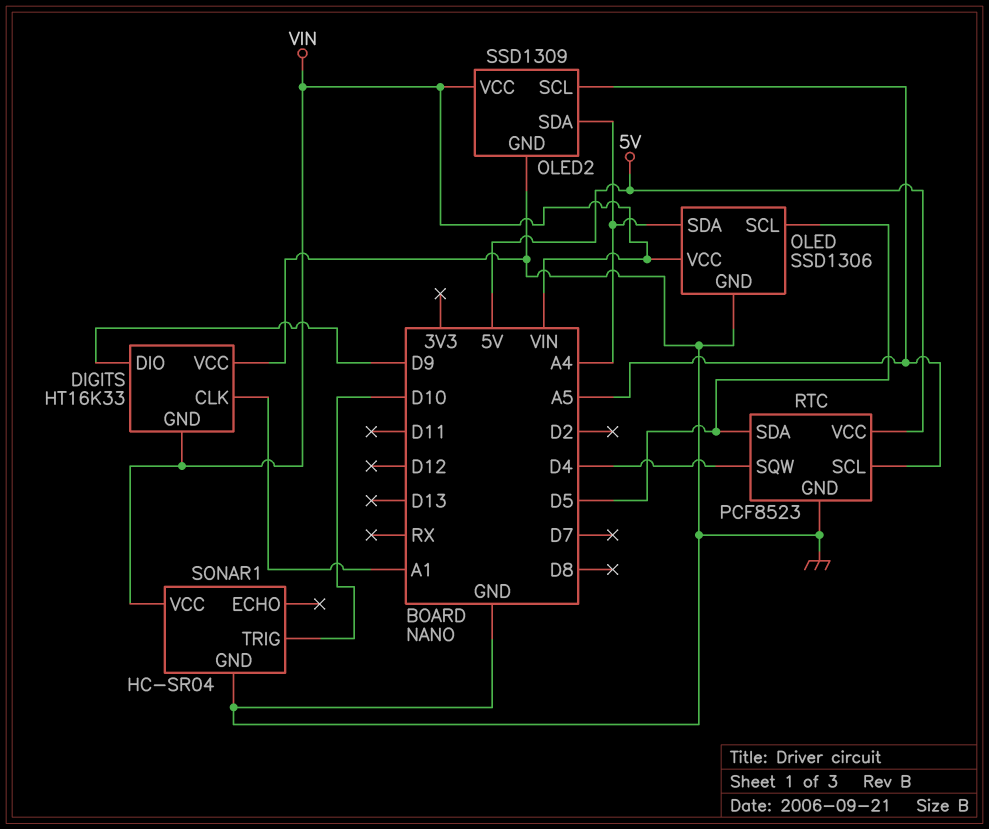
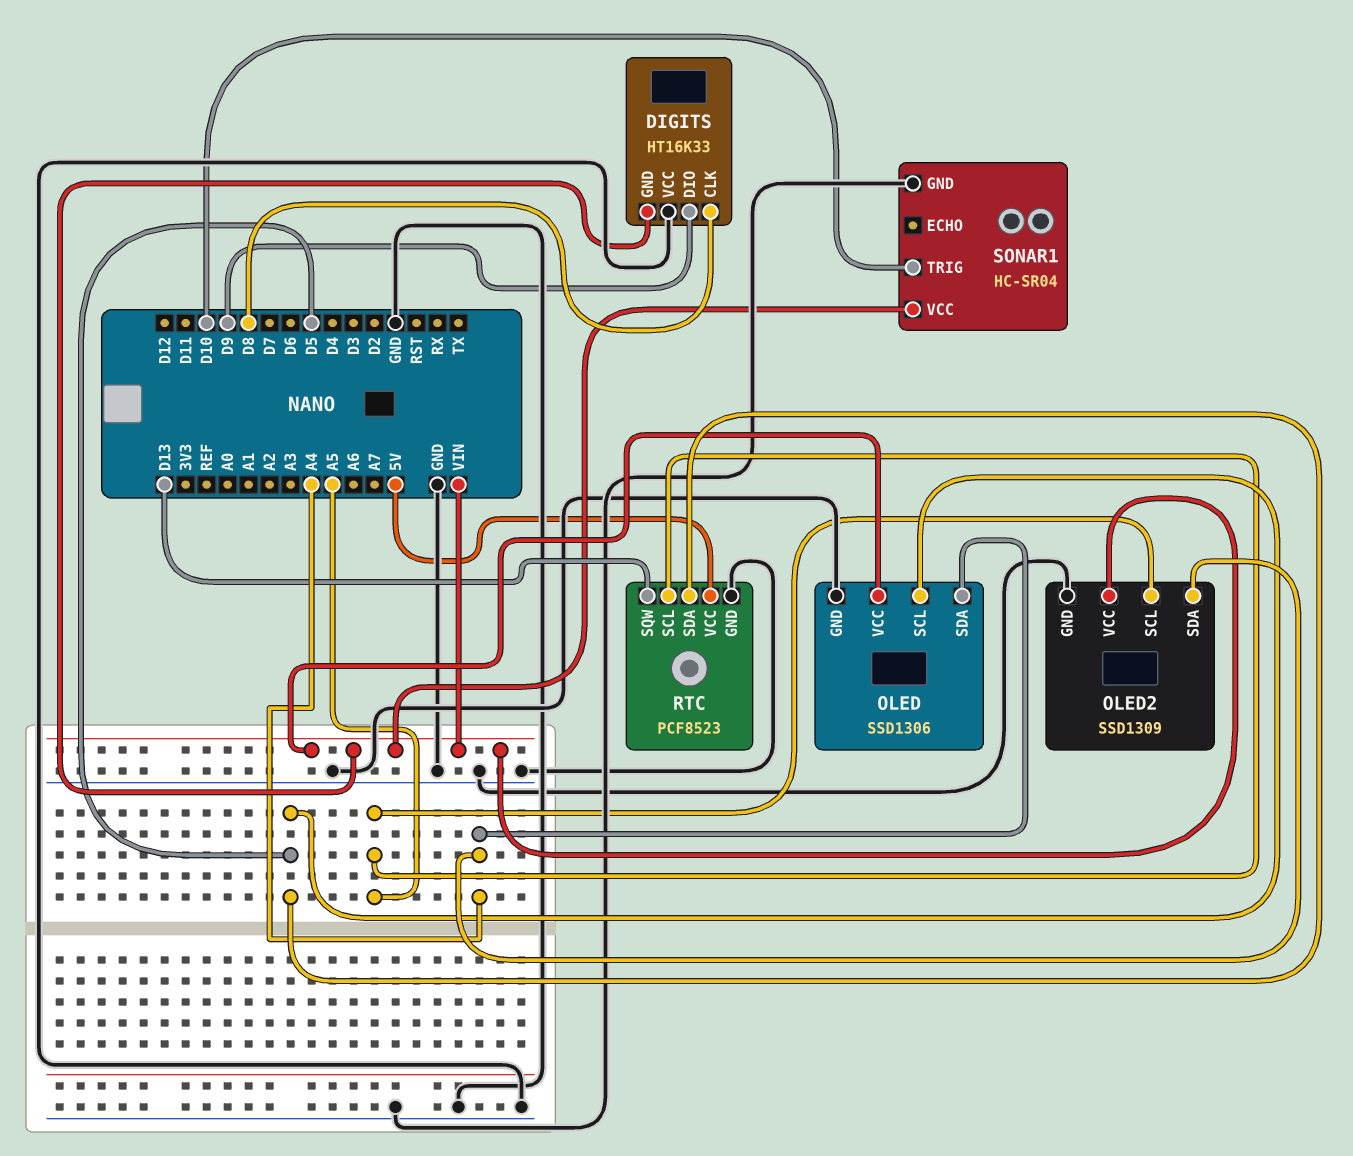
DIGITS pin CLK: A1 -> D8
RTC pin SQW: D4 -> D13

